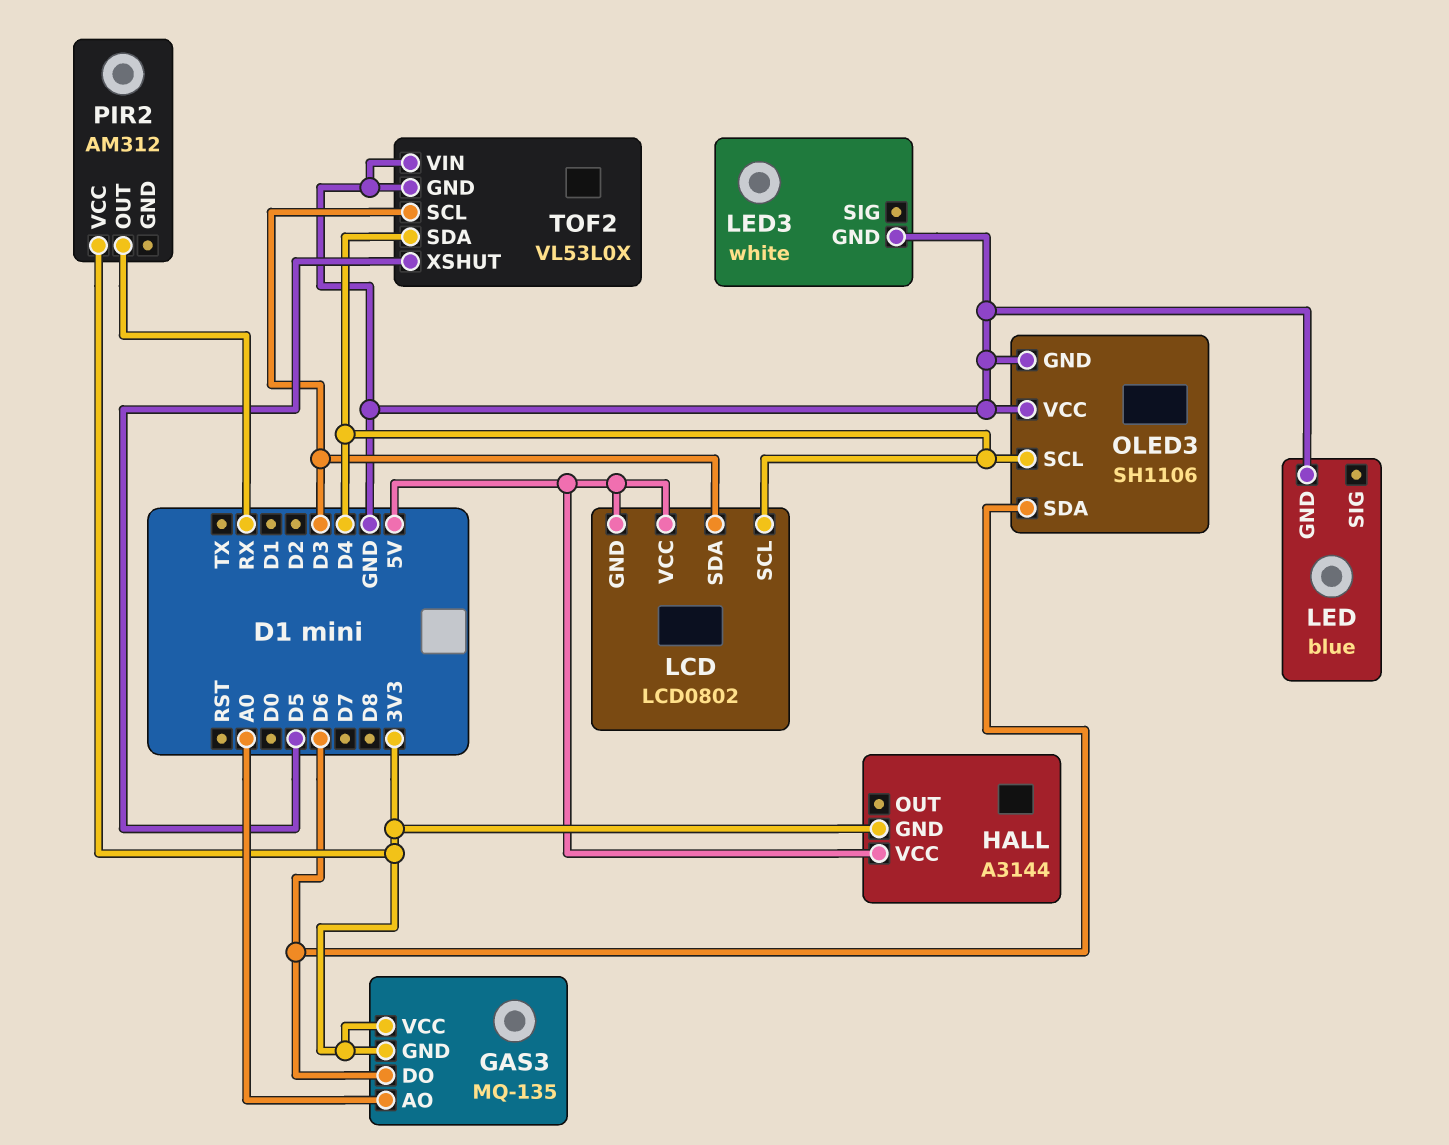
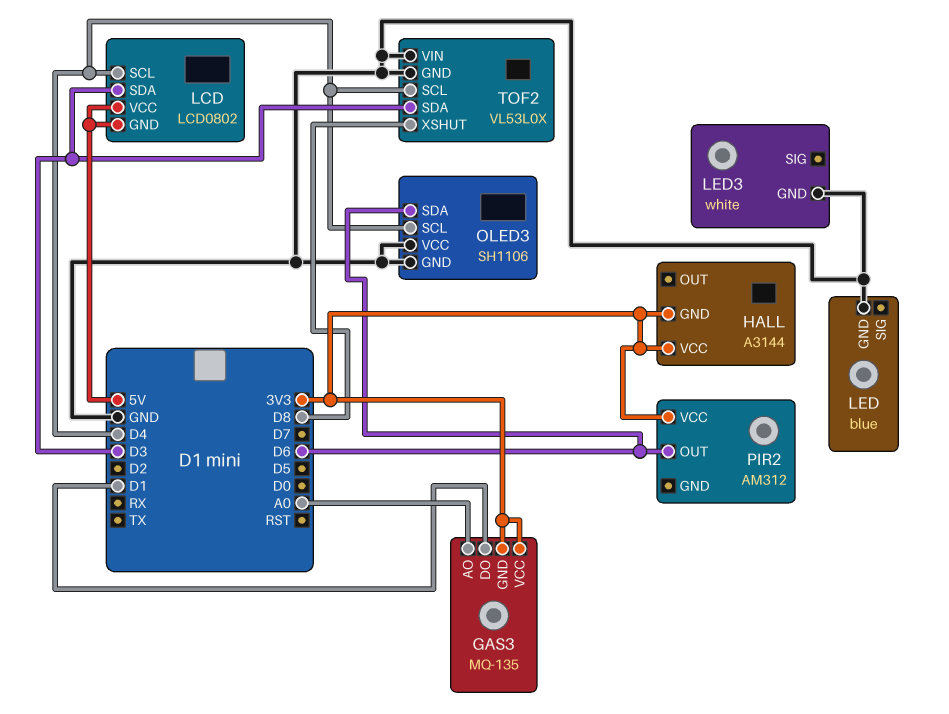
GAS3 pin DO: D6 -> D1
HALL pin VCC: 5V -> 3V3
PIR2 pin OUT: RX -> D6
TOF2 pin SCL: D3 -> D4
TOF2 pin SDA: D4 -> D3
TOF2 pin XSHUT: D5 -> D8

